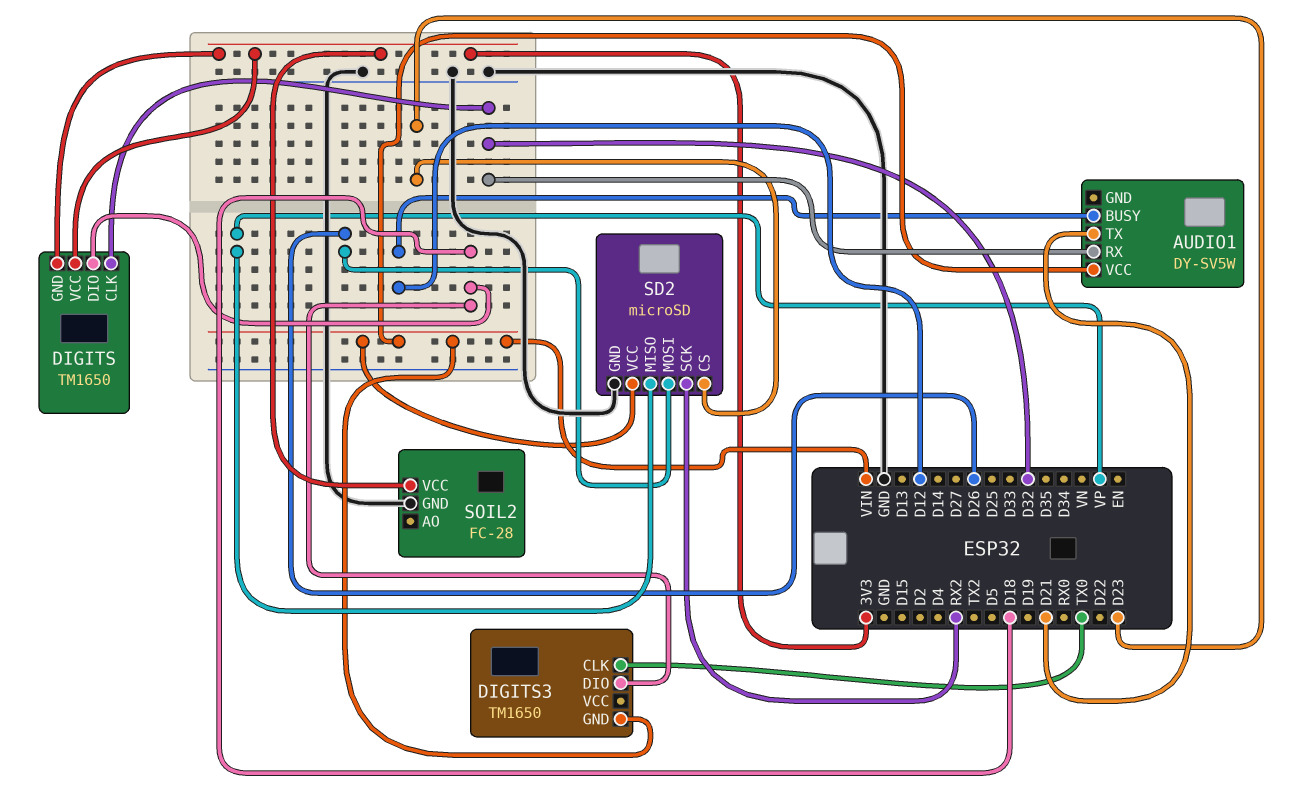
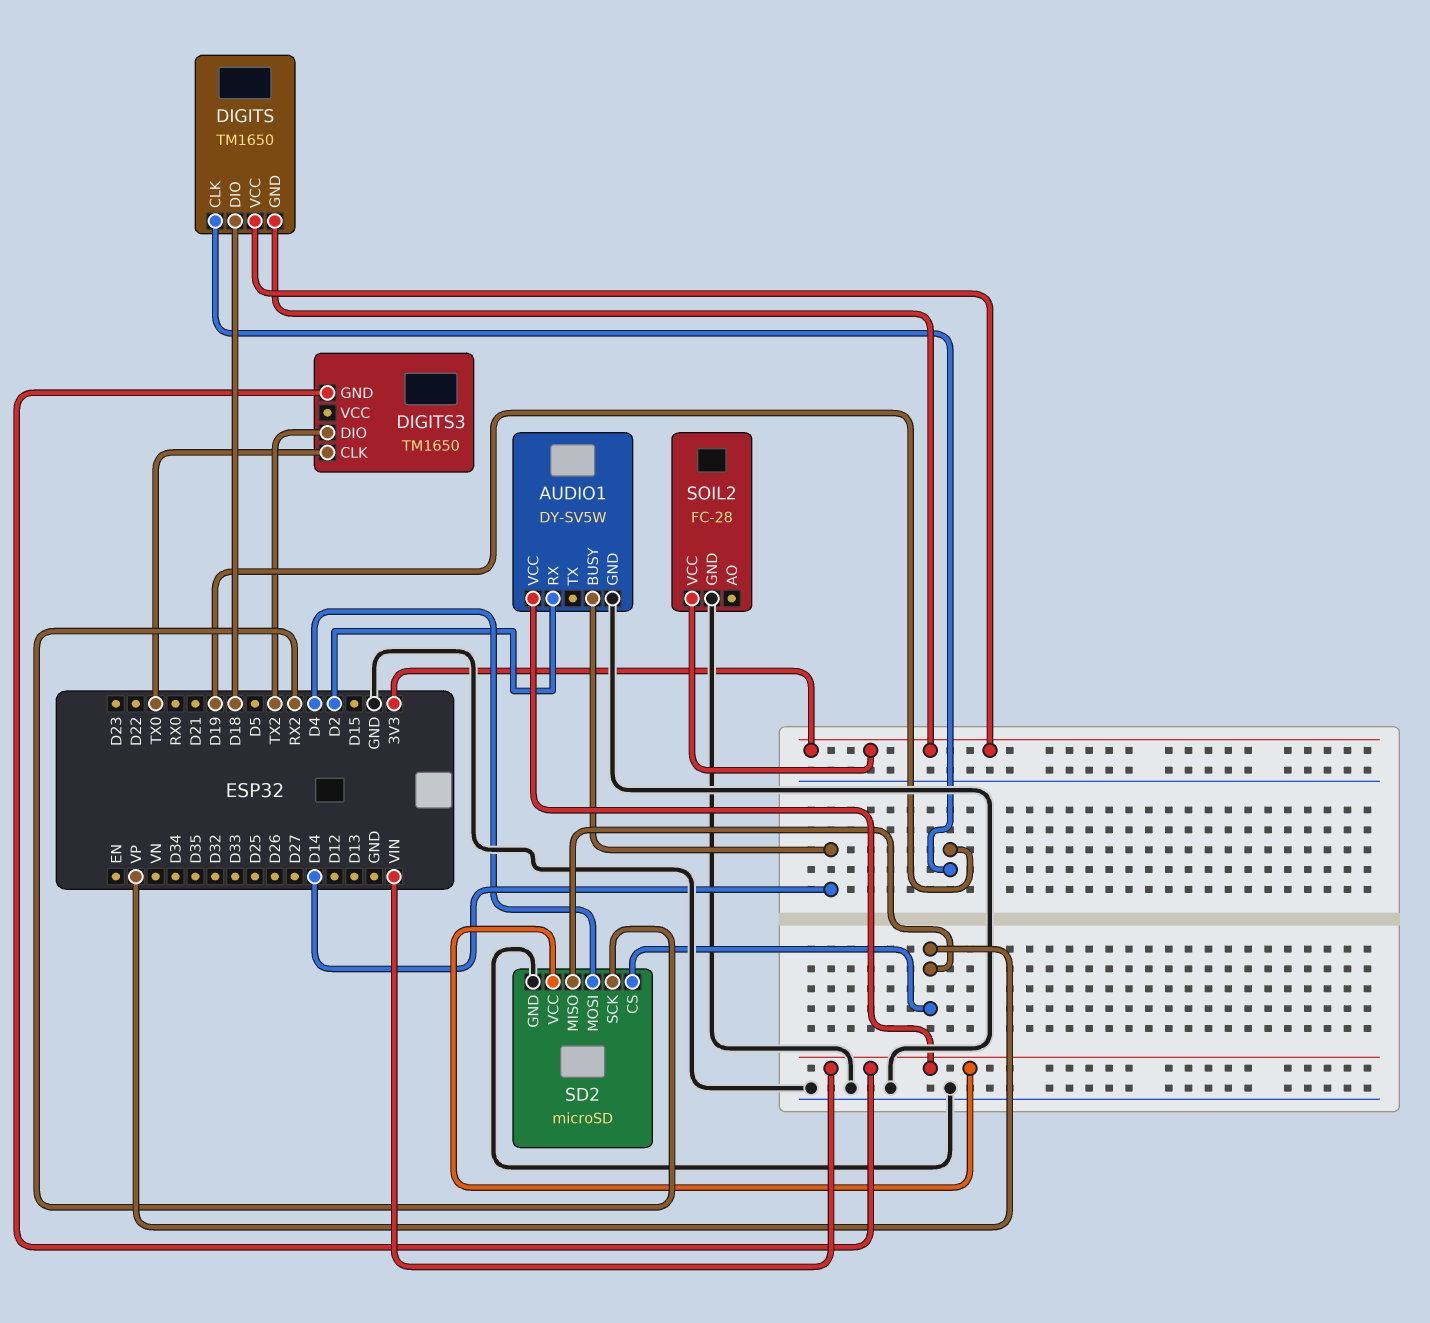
AUDIO1 pin BUSY: D12 -> D14
AUDIO1 pin GND: none -> GND
AUDIO1 pin RX: D32 -> D2
AUDIO1 pin TX: D21 -> none
DIGITS pin CLK: D32 -> D19
DIGITS3 pin DIO: D18 -> TX2
SD2 pin CS: D23 -> VP
SD2 pin MOSI: D26 -> D4

